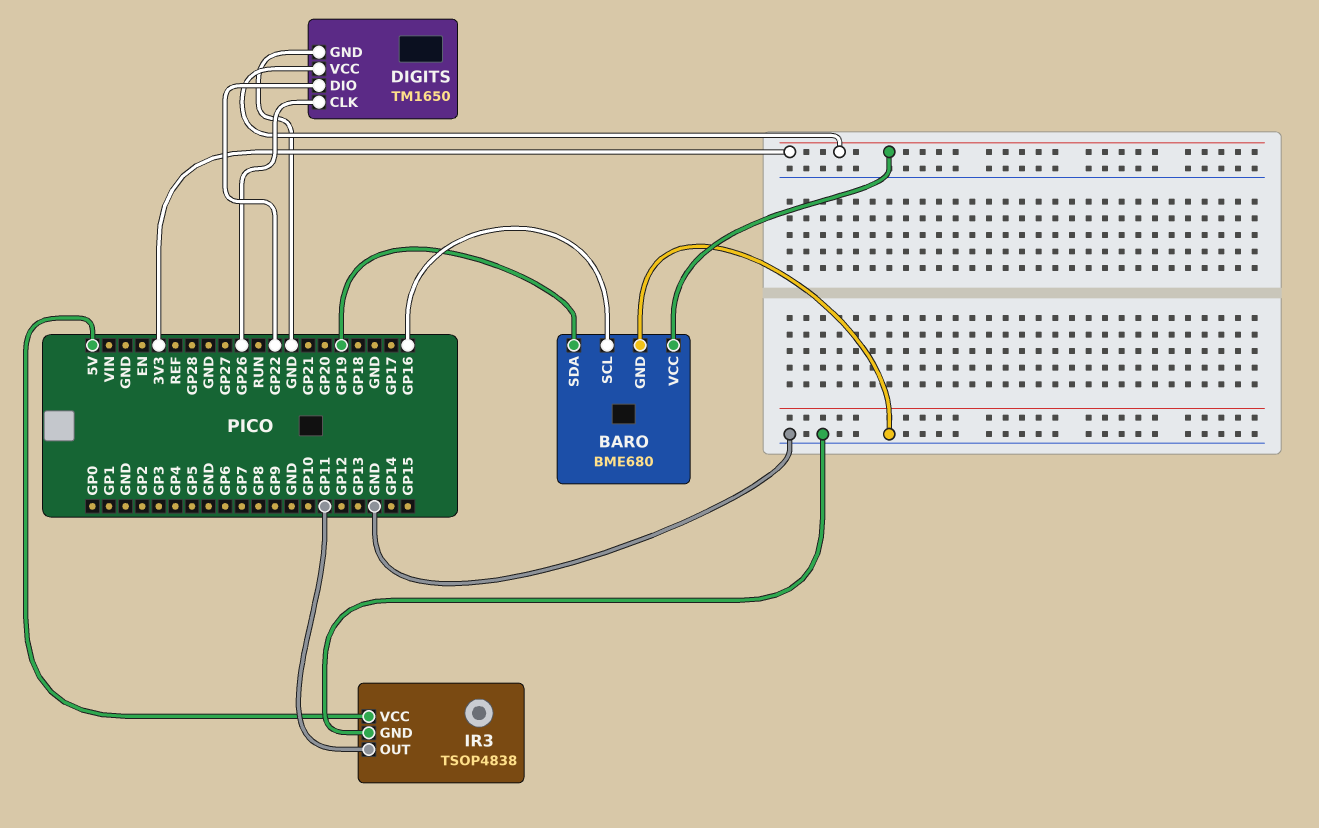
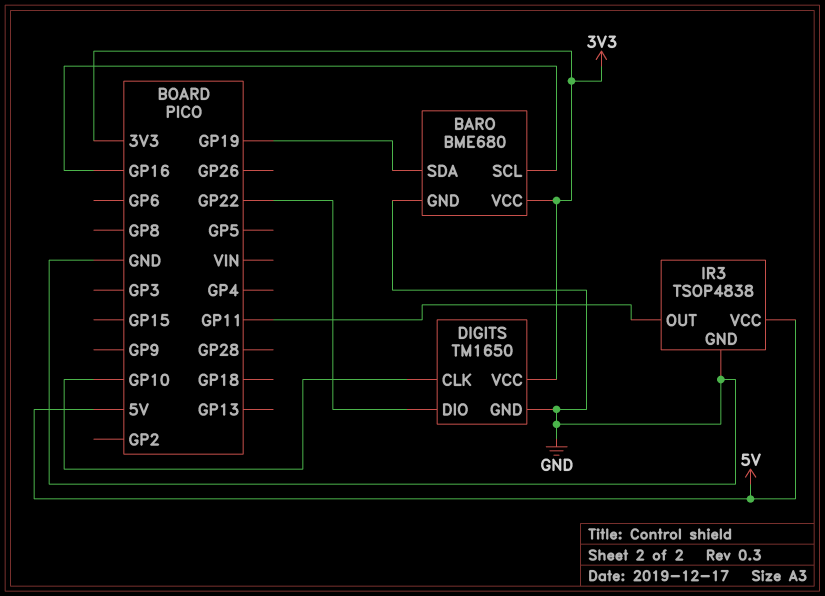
DIGITS pin CLK: GP26 -> GP10

